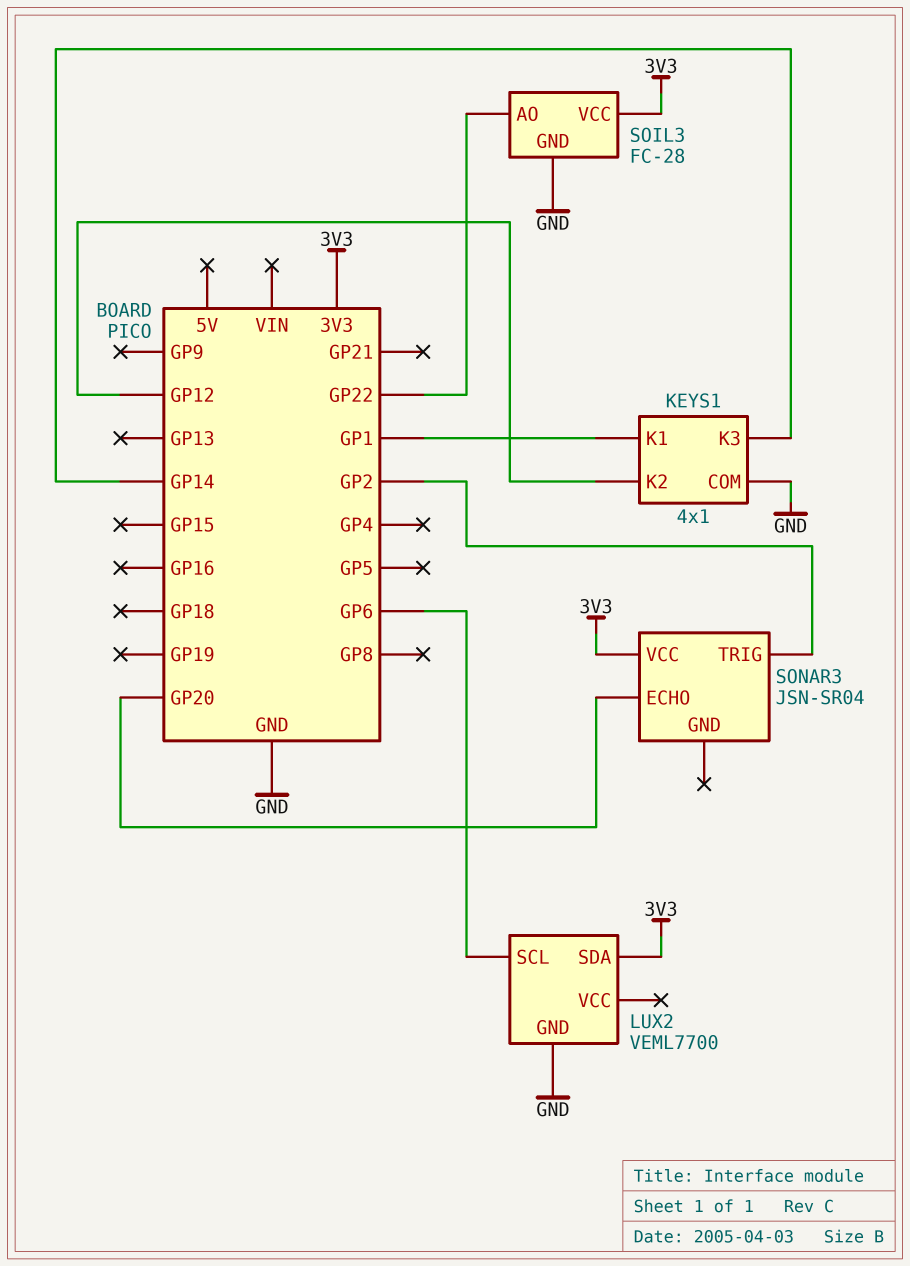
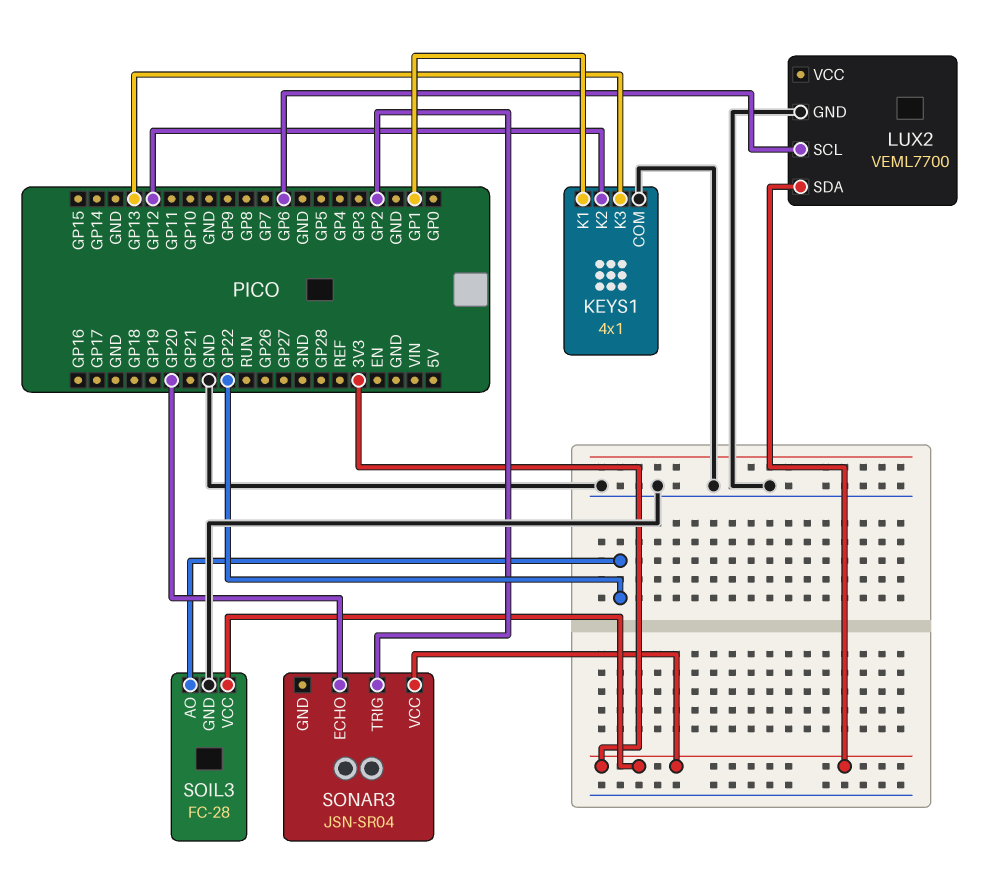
KEYS1 pin K3: GP14 -> GP13

